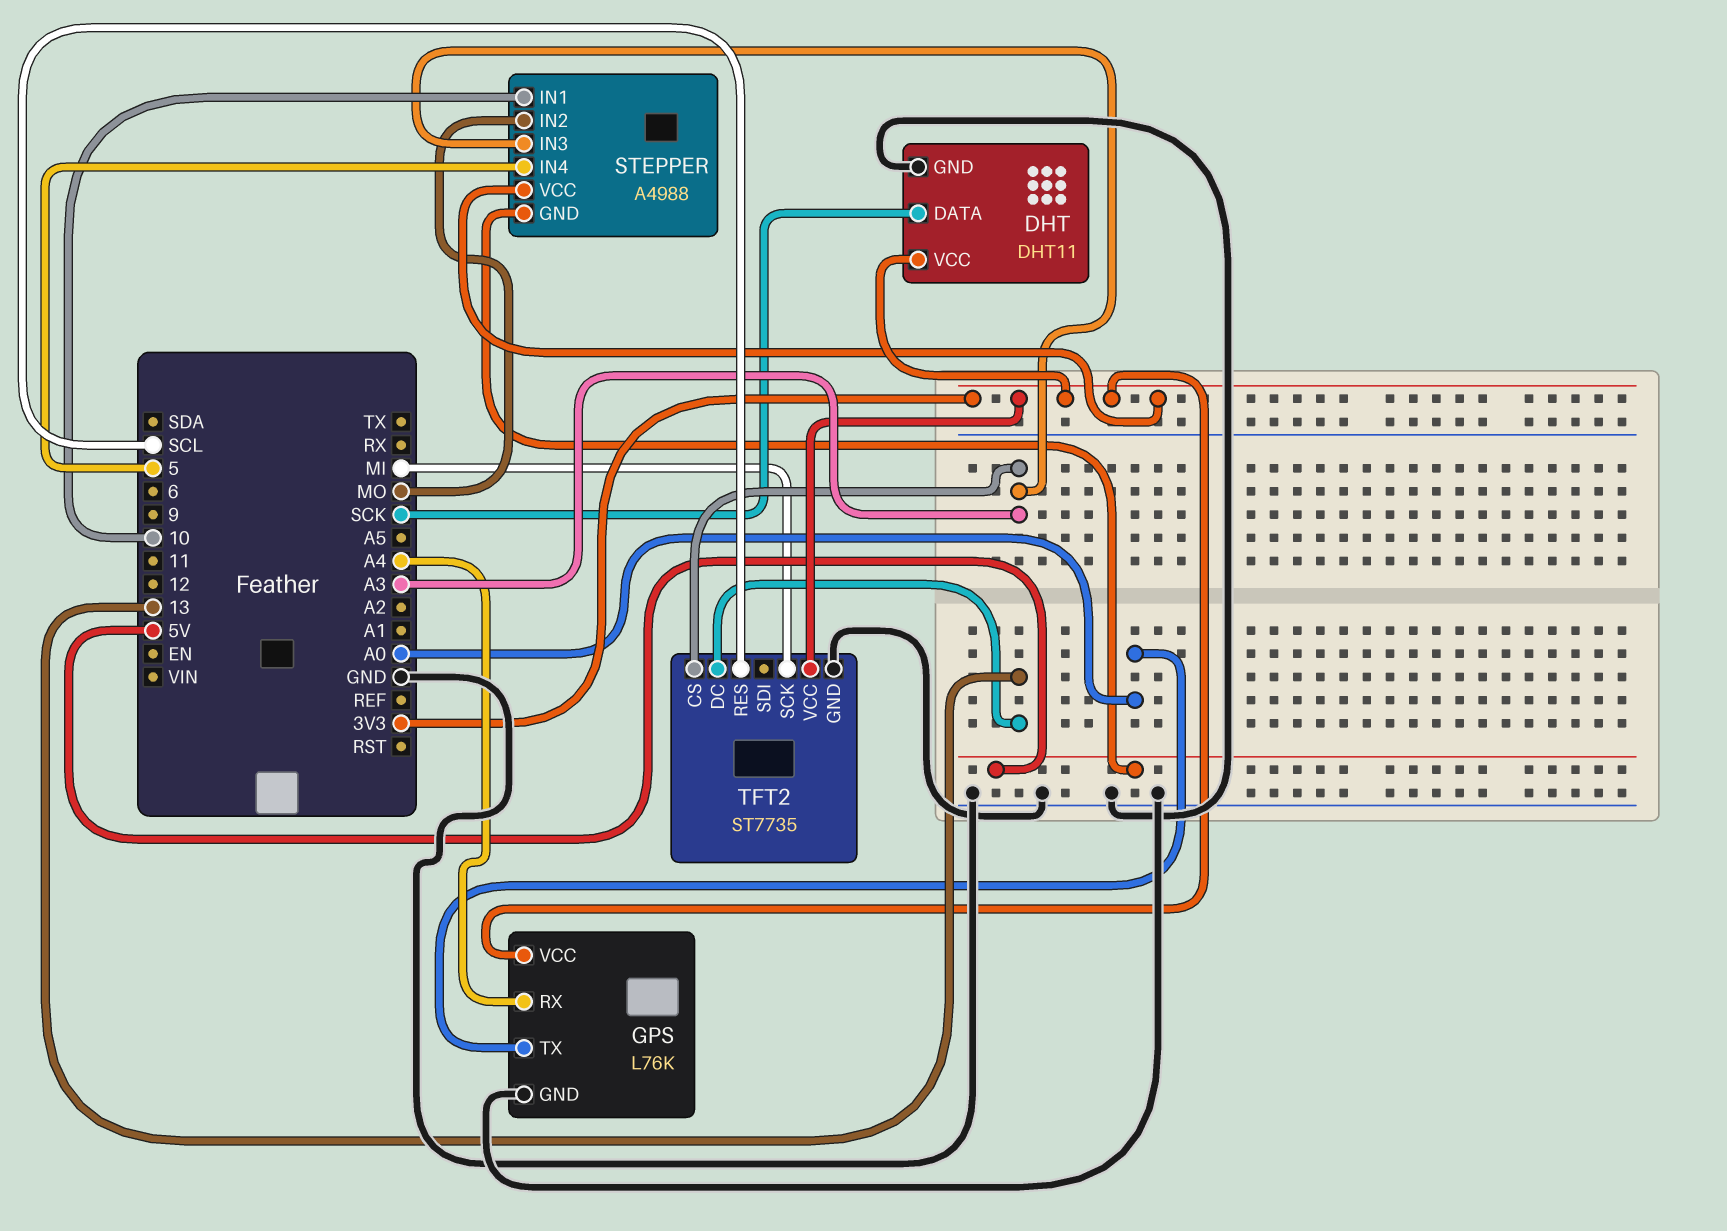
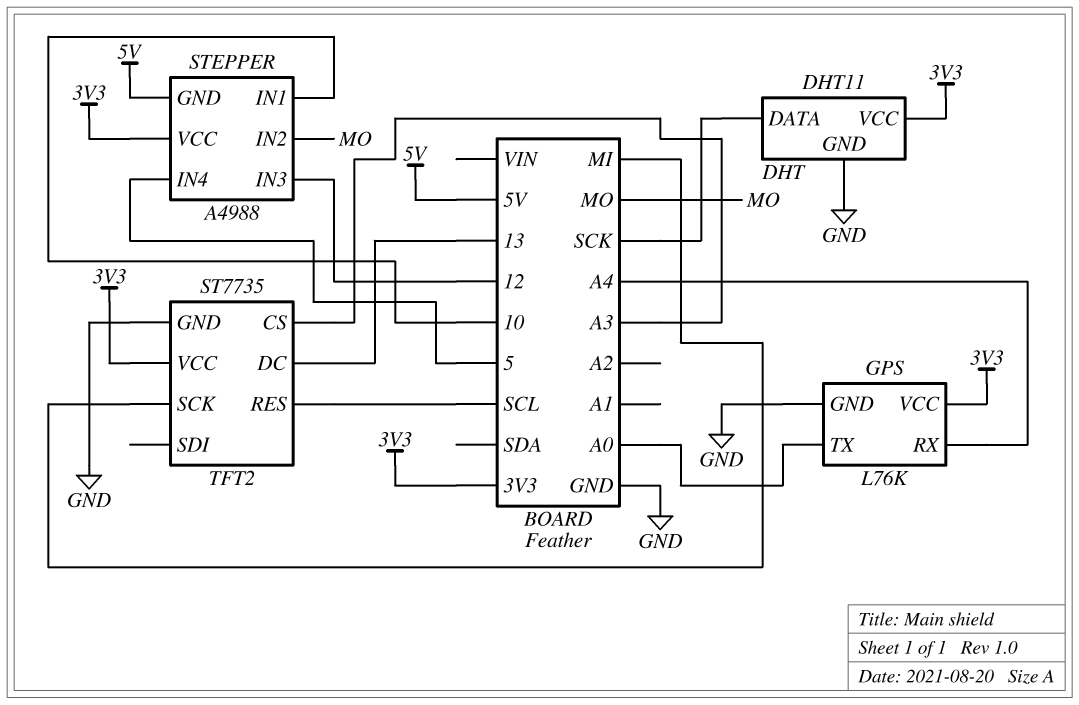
STEPPER pin IN3: A3 -> 12

